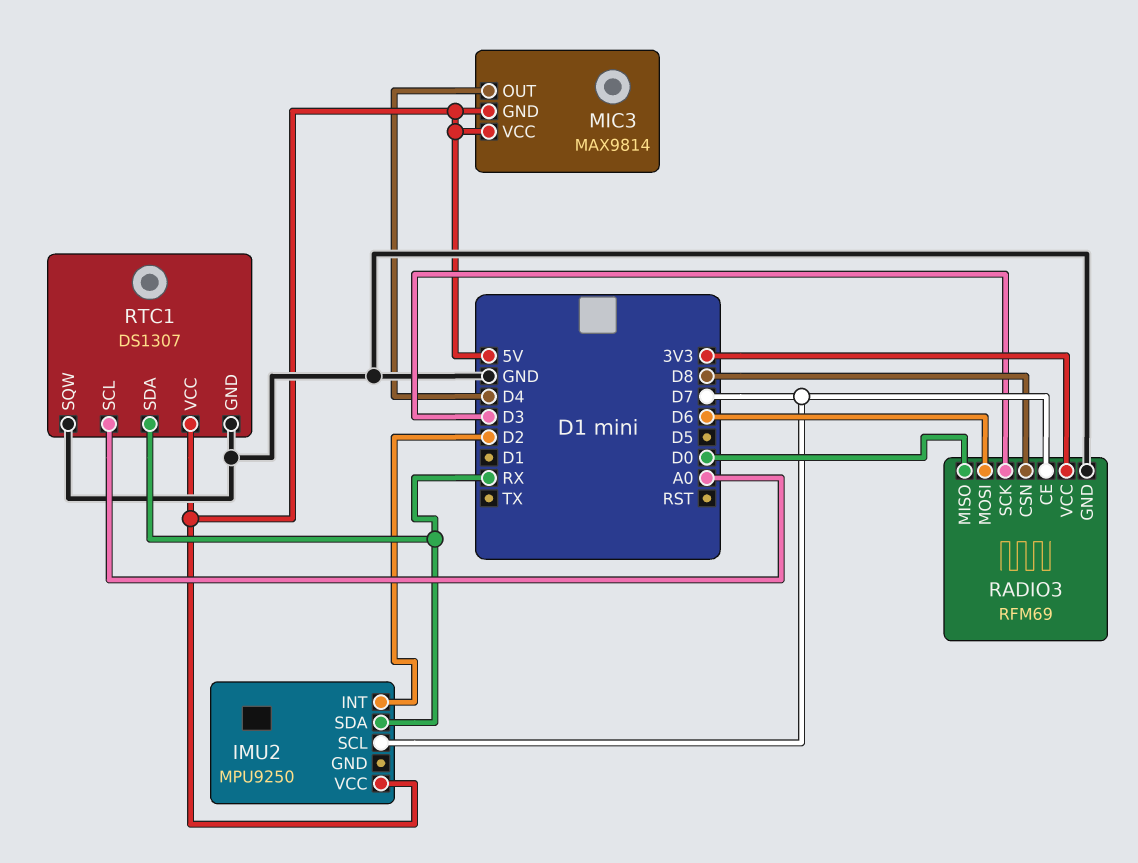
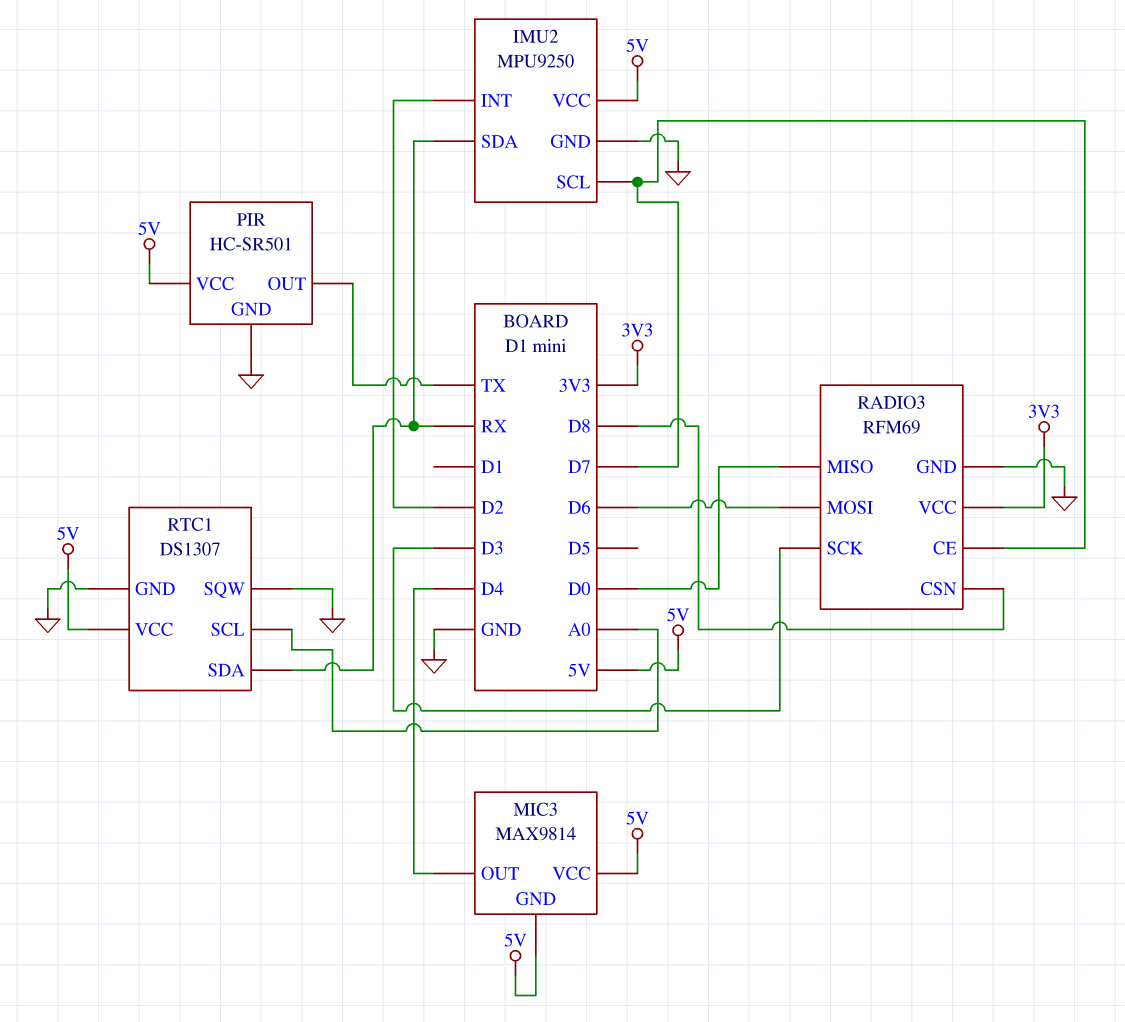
IMU2 pin GND: none -> GND
PIR: none -> HC-SR501
PIR pin GND: none -> GND
PIR pin OUT: none -> TX
PIR pin VCC: none -> 5V

